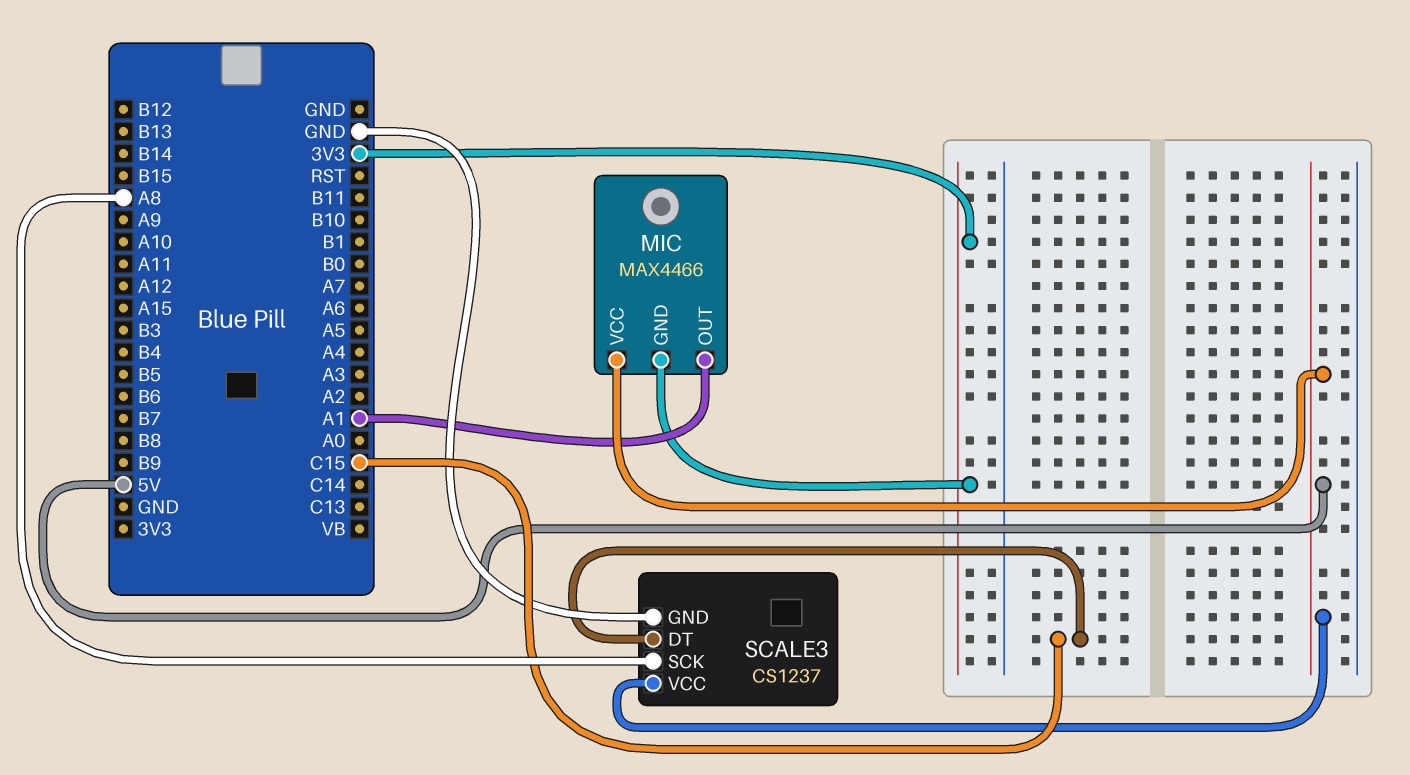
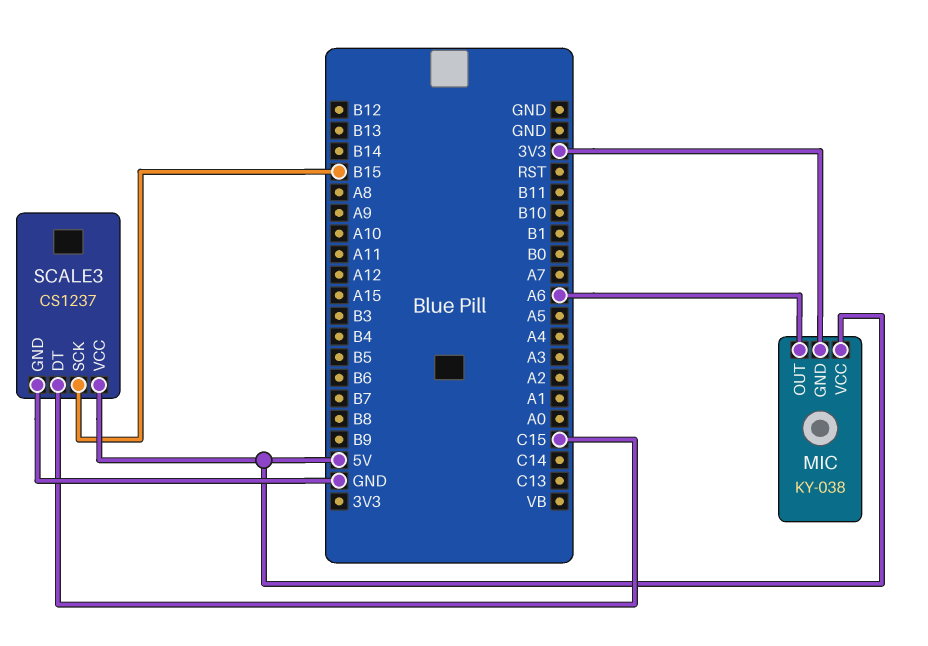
MIC: MAX4466 -> KY-038
MIC pin OUT: A1 -> A6
SCALE3 pin SCK: A8 -> B15

